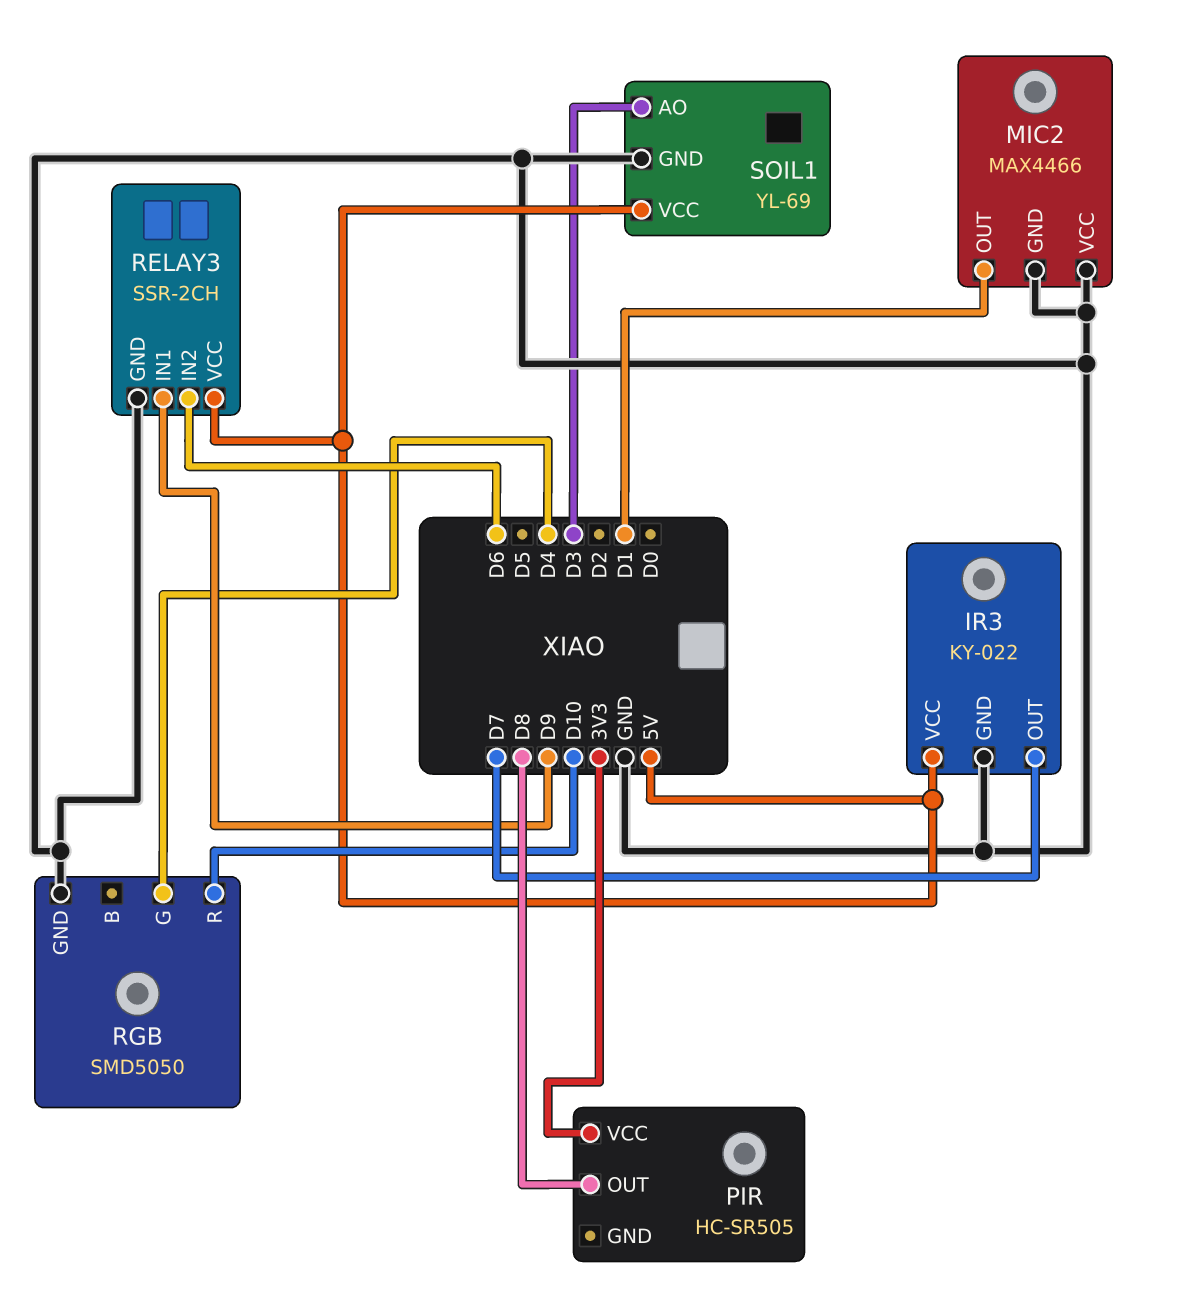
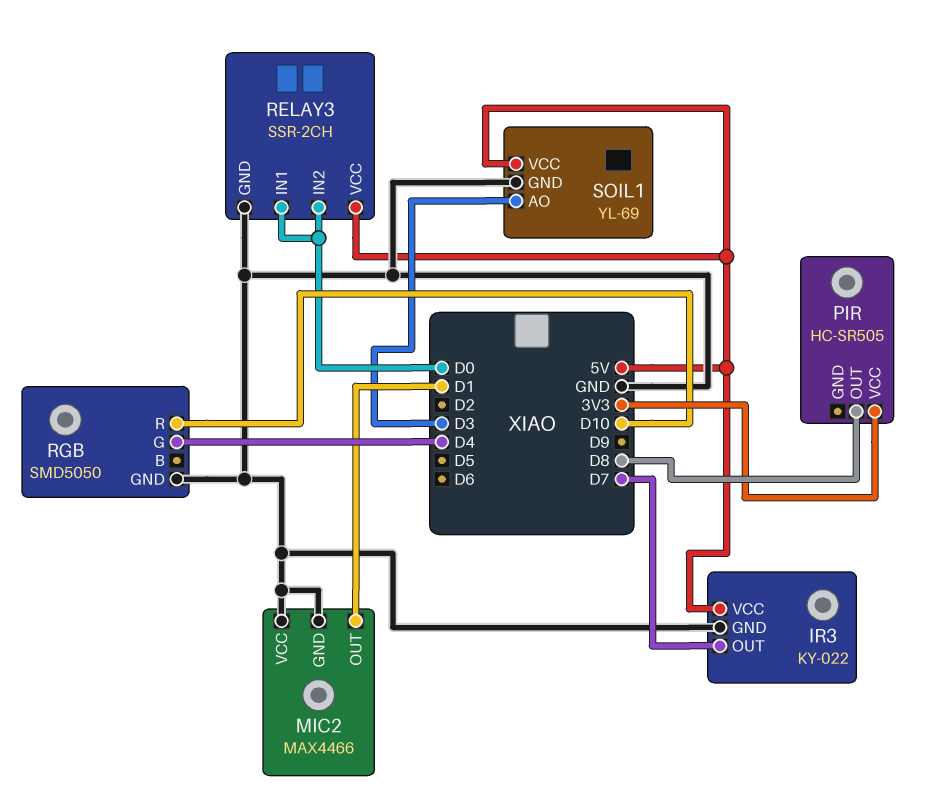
RELAY3 pin IN1: D9 -> D0
RELAY3 pin IN2: D6 -> D0

